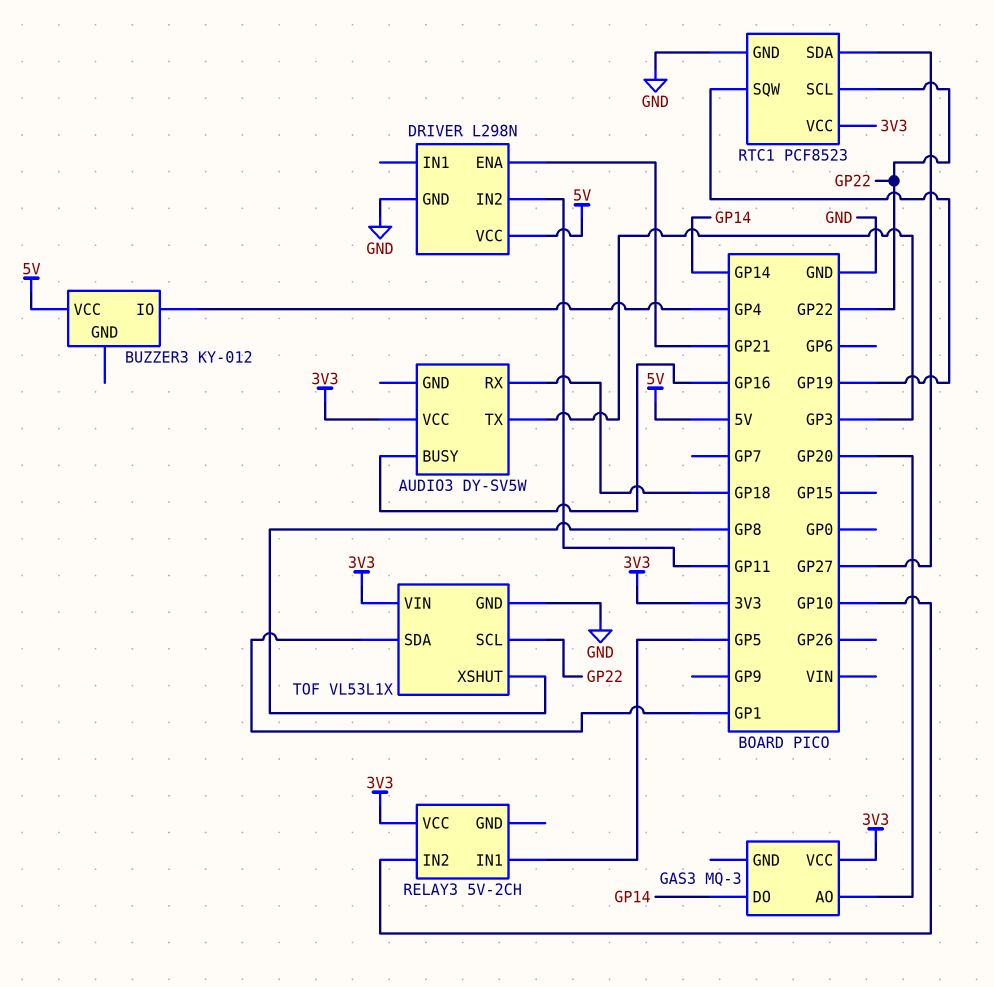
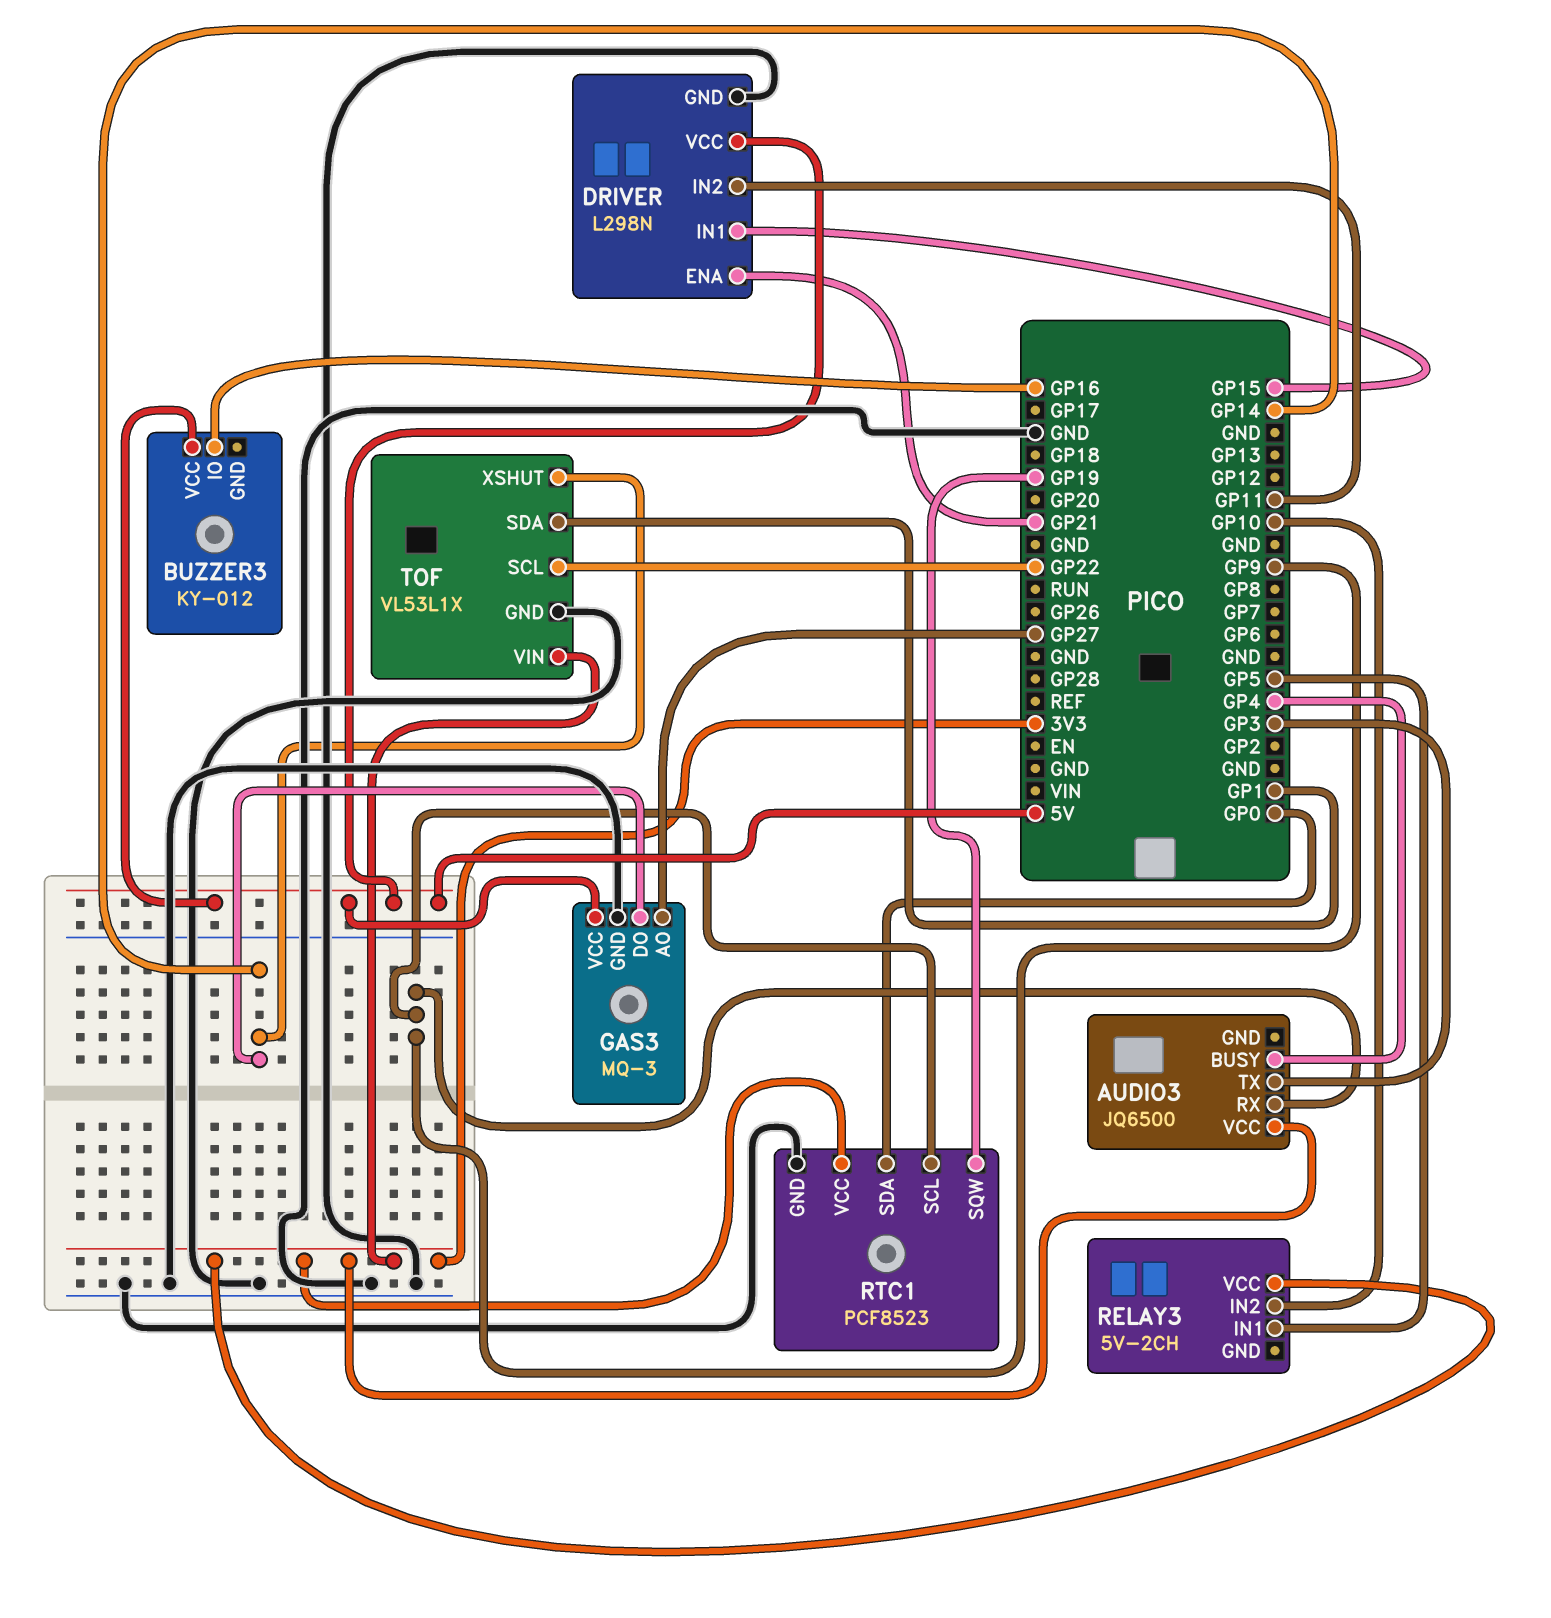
AUDIO3: DY-SV5W -> JQ6500
AUDIO3 pin BUSY: GP16 -> GP4
AUDIO3 pin RX: GP18 -> GP9
BUZZER3 pin IO: GP4 -> GP16
DRIVER pin IN1: none -> GP15
GAS3 pin AO: GP20 -> GP27
GAS3 pin GND: none -> GND
GAS3 pin VCC: 3V3 -> 5V
RTC1 pin SCL: GP22 -> GP9
RTC1 pin SDA: GP27 -> GP0
TOF pin XSHUT: GP8 -> GP14

